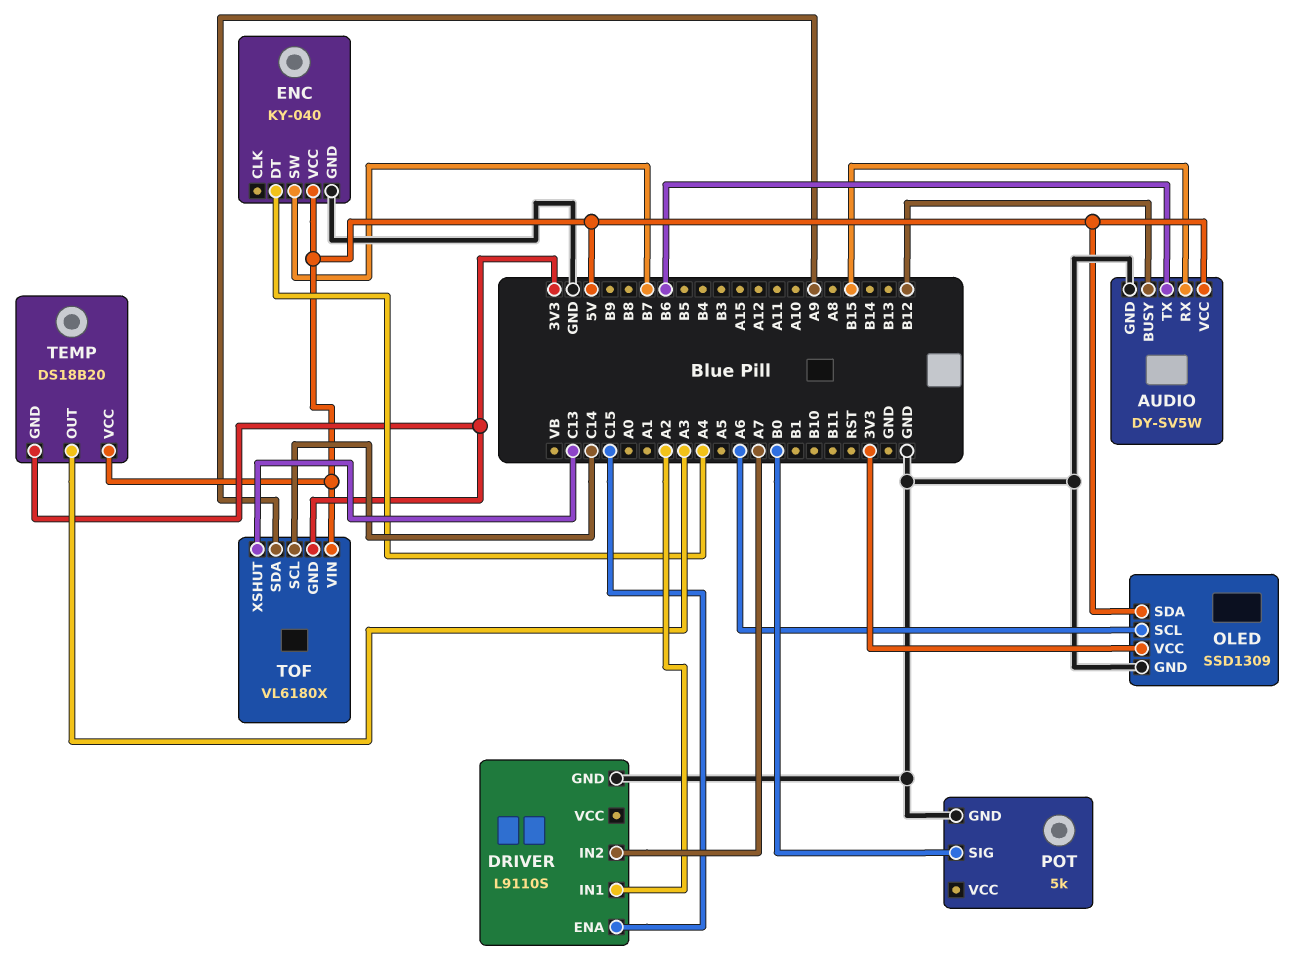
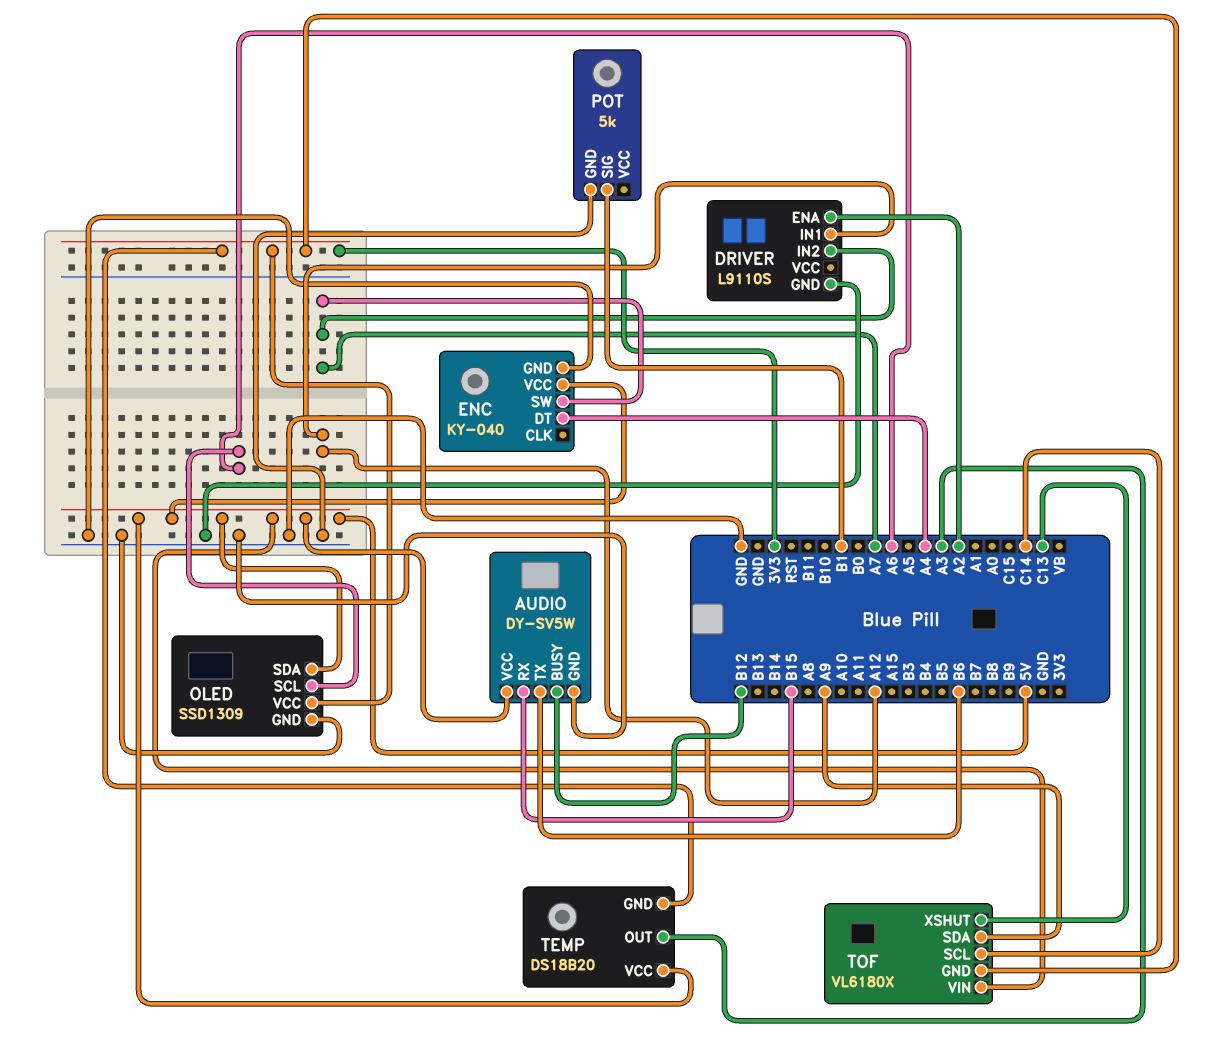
DRIVER pin ENA: C15 -> A2
DRIVER pin IN1: A2 -> A12
ENC pin SW: B7 -> A7
POT pin SIG: B0 -> B1

